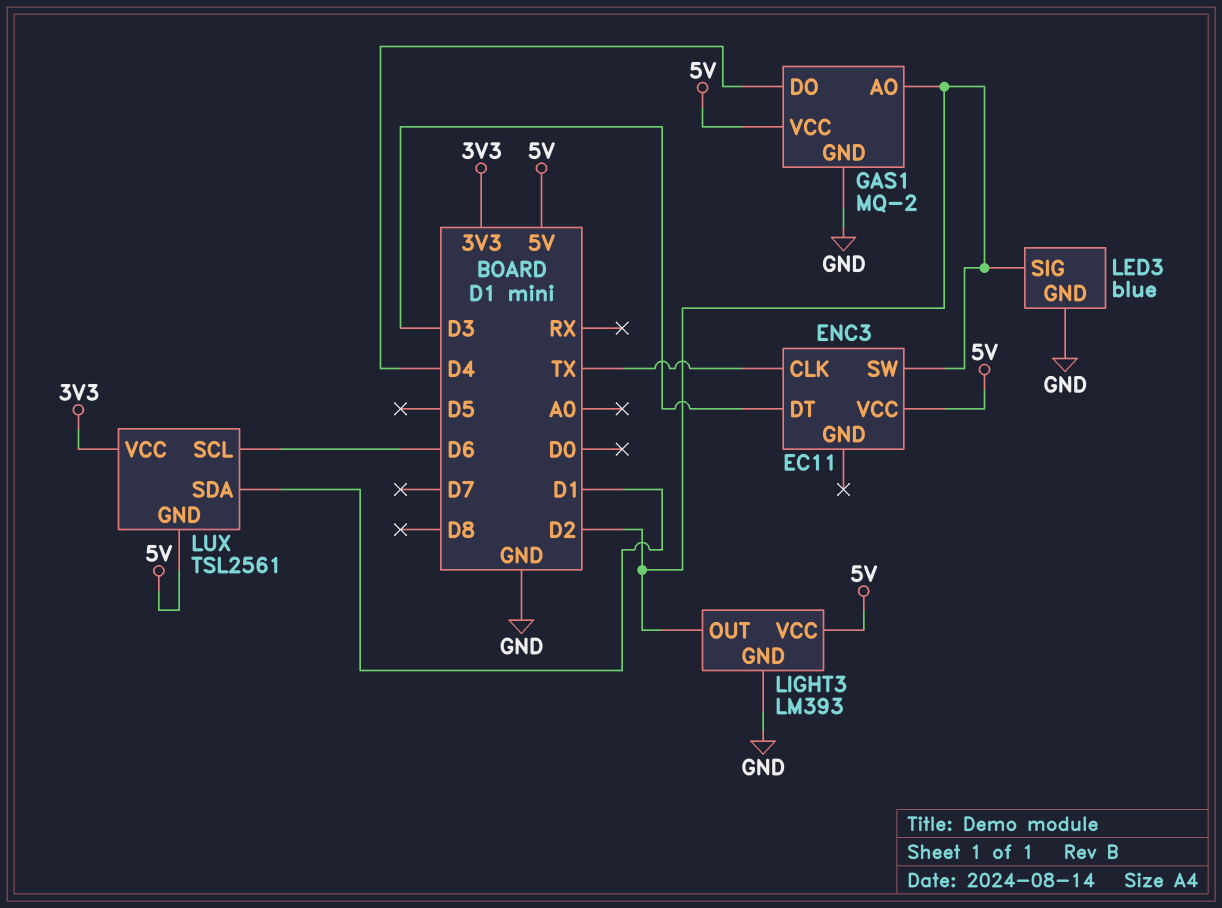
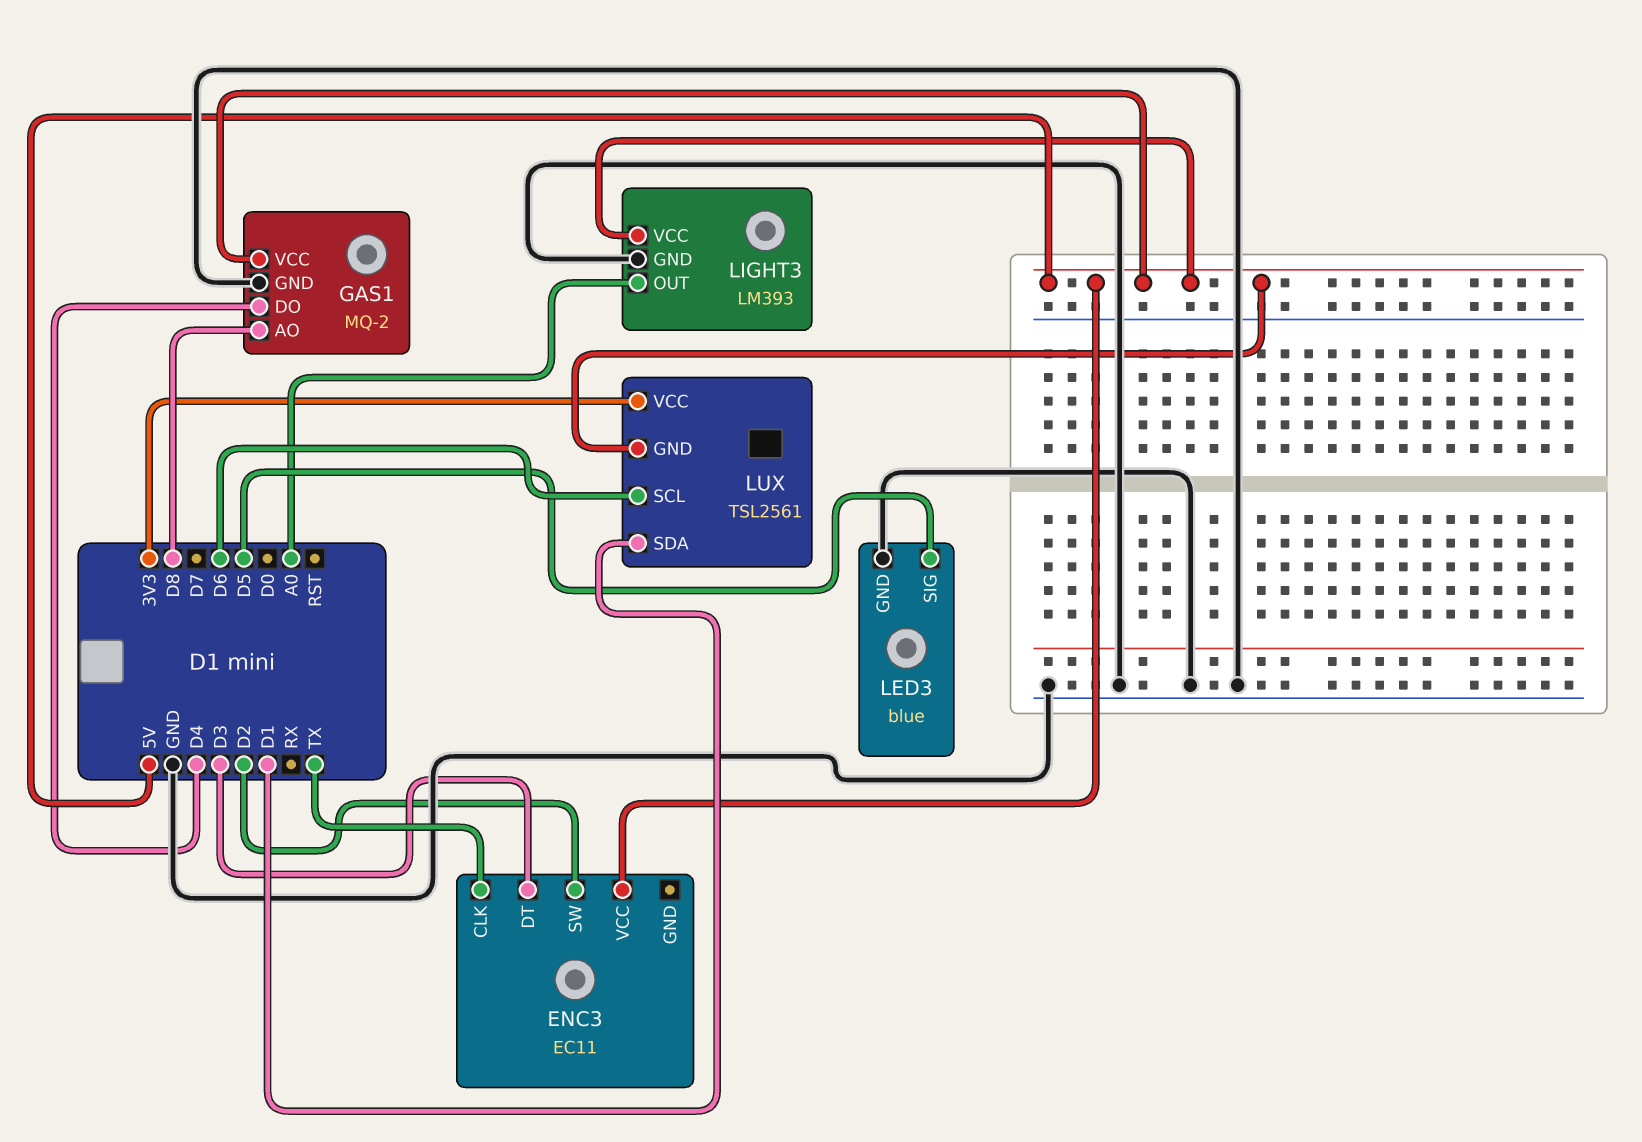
GAS1 pin AO: D2 -> D8
LED3 pin SIG: D2 -> D5
LIGHT3 pin OUT: D2 -> A0

